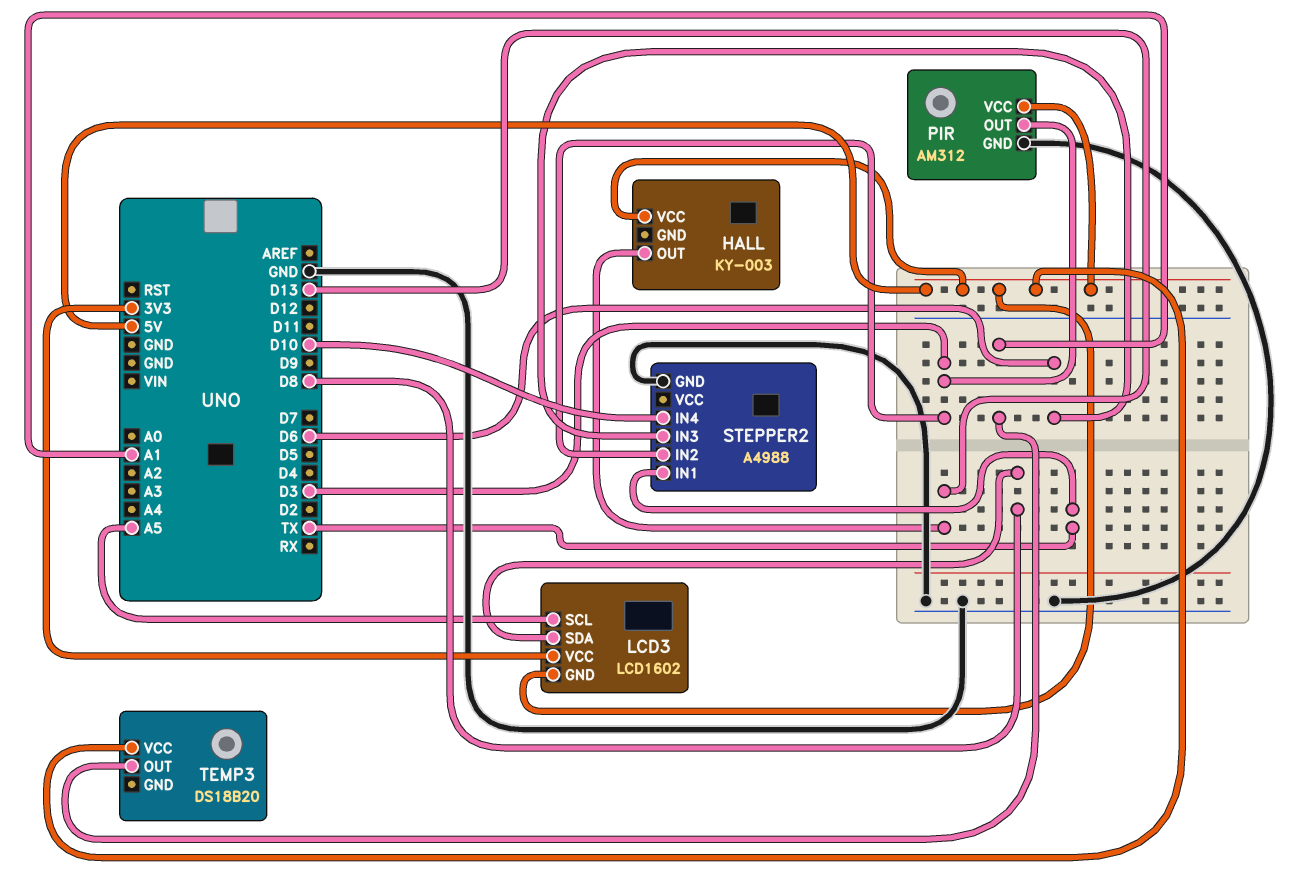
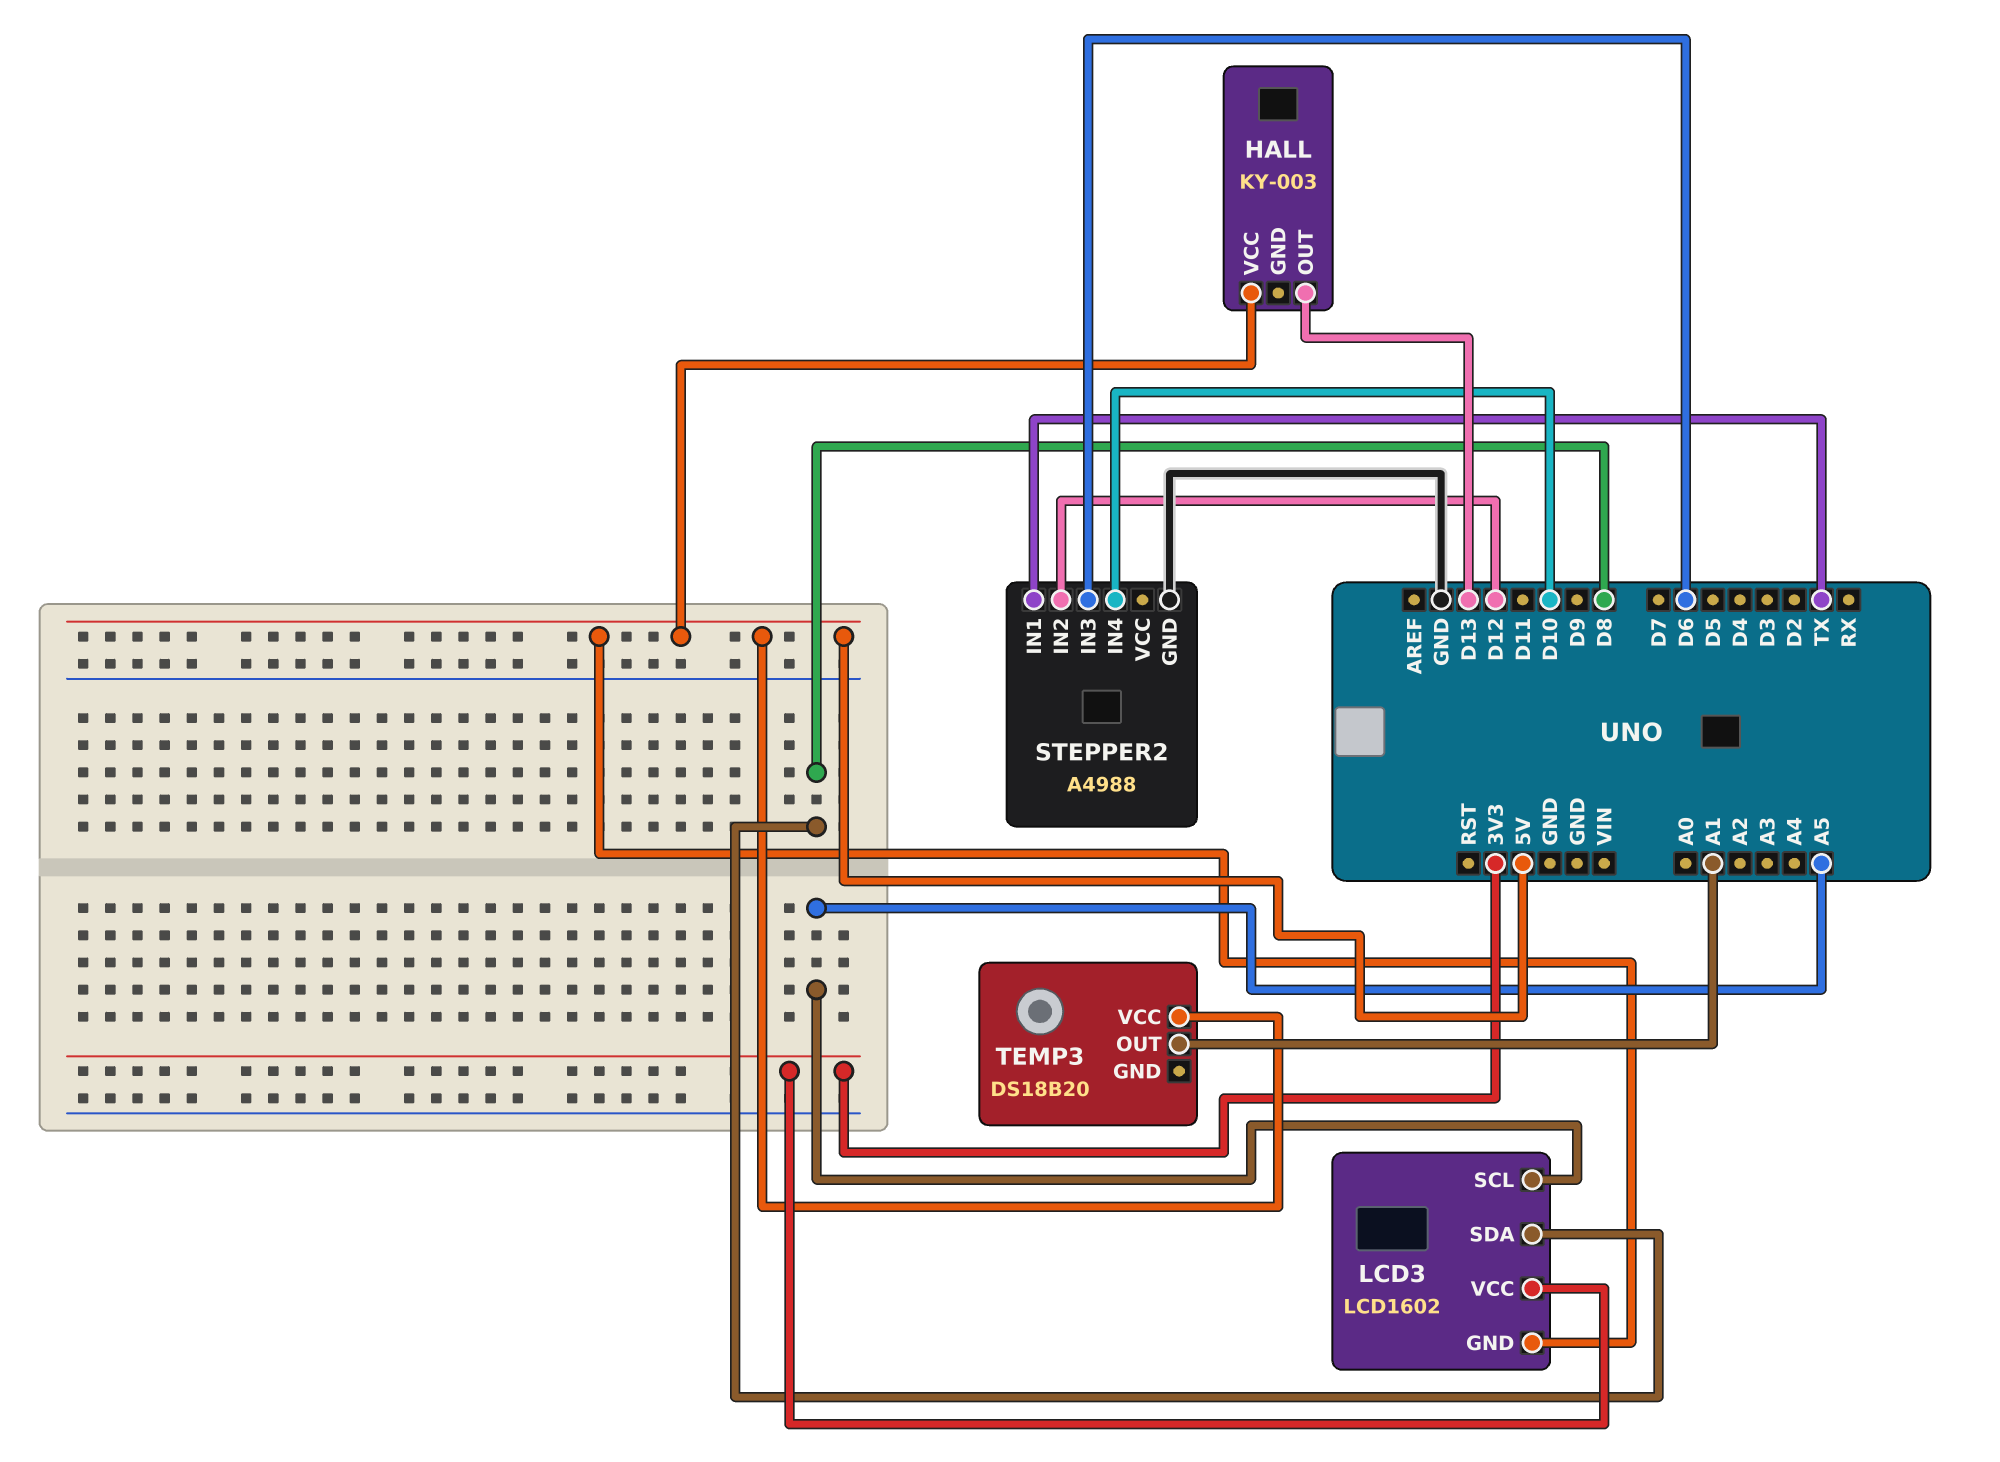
PIR: AM312 -> none
PIR pin GND: GND -> none
PIR pin OUT: D3 -> none
PIR pin VCC: 5V -> none
STEPPER2 pin IN2: D3 -> D12

